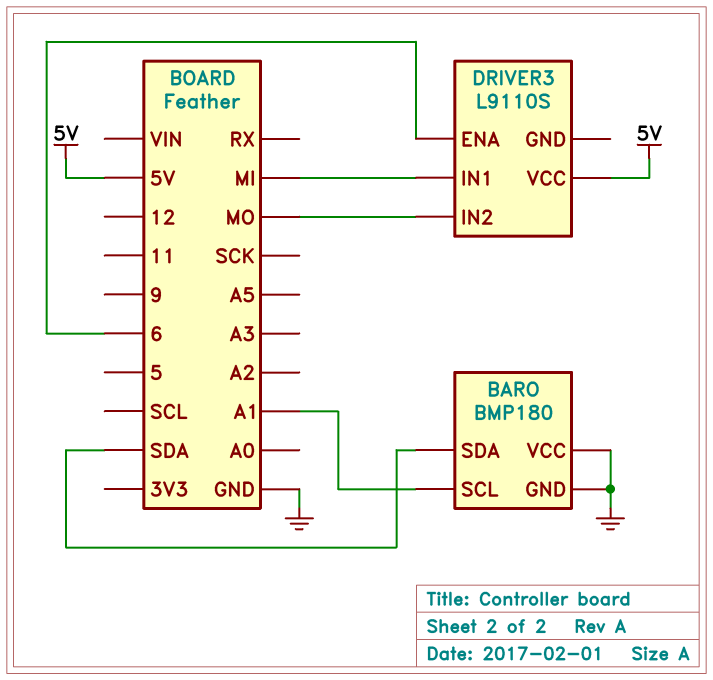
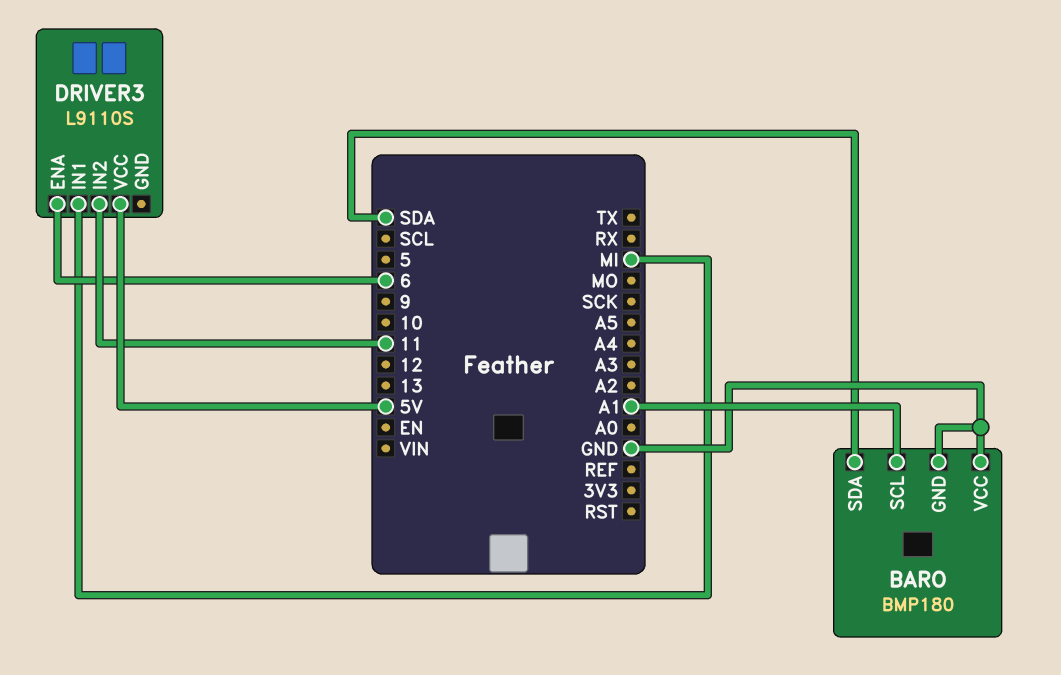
DRIVER3 pin IN2: MO -> 11

